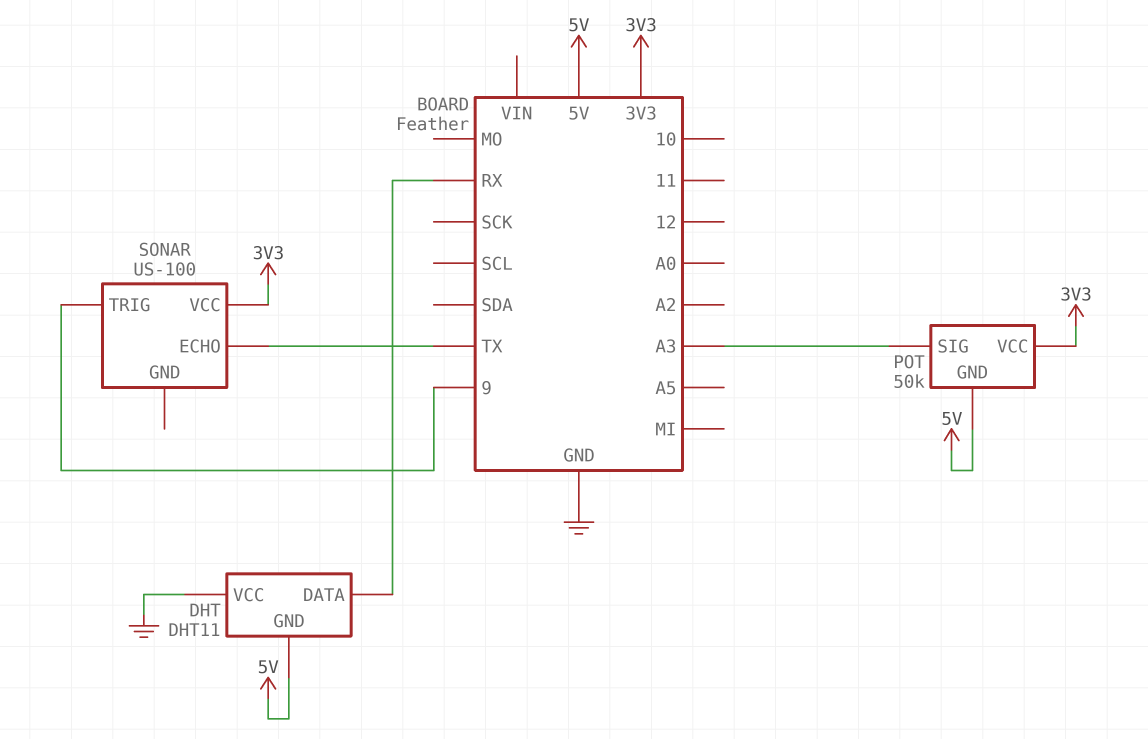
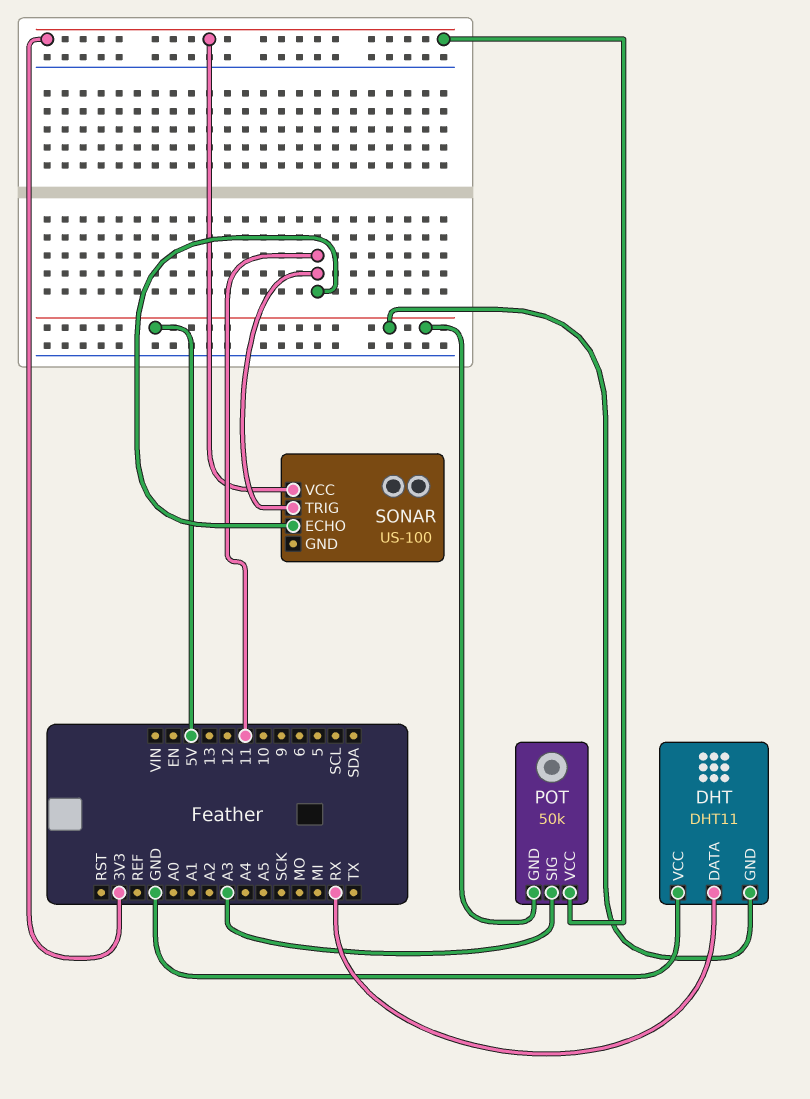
SONAR pin ECHO: TX -> 11
SONAR pin TRIG: 9 -> 11

